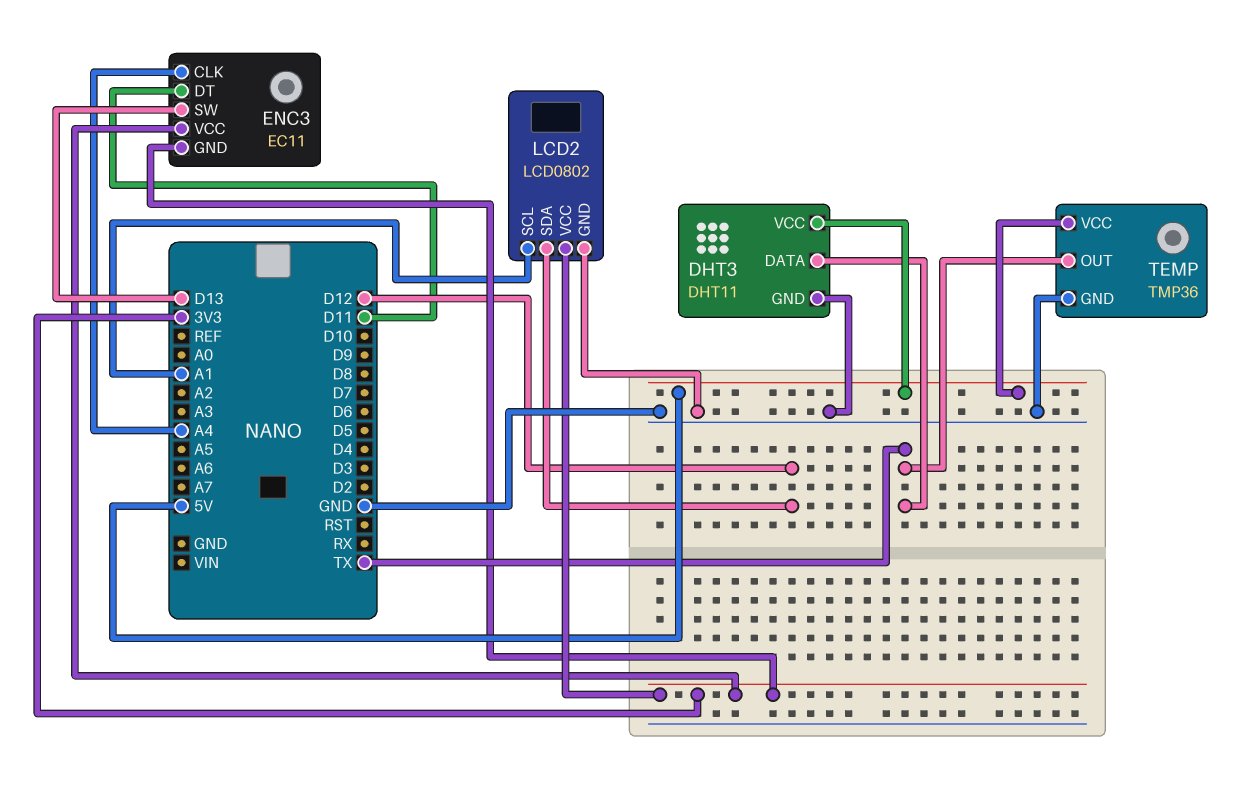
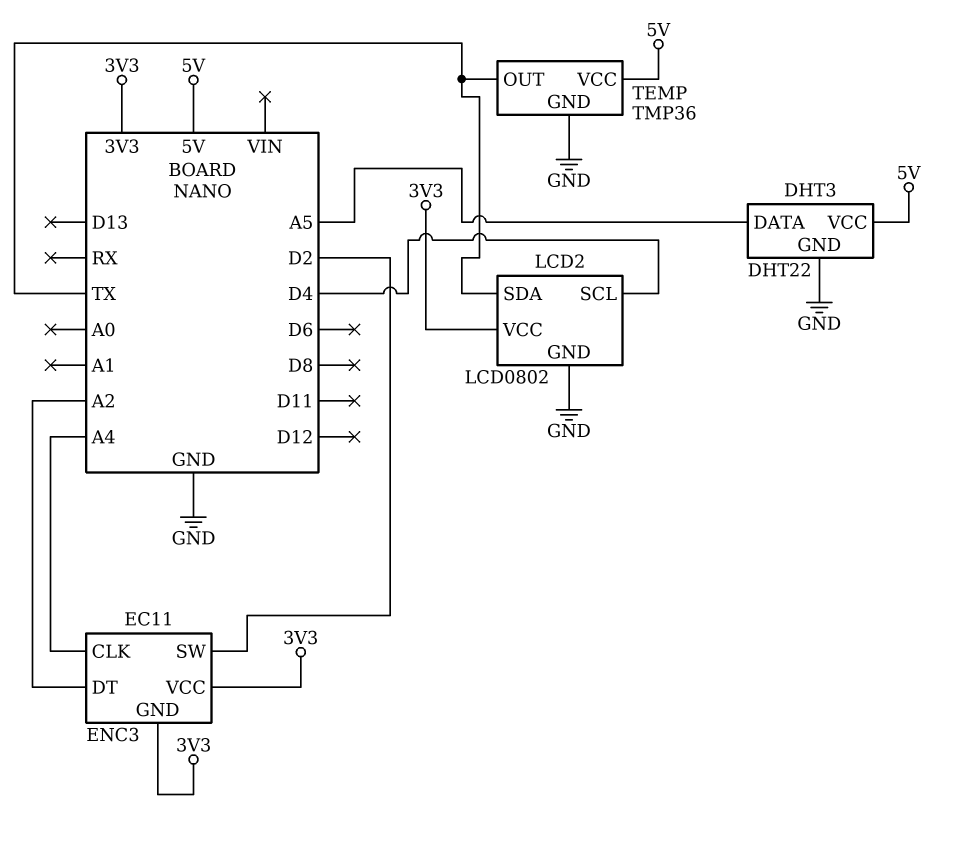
DHT3: DHT11 -> DHT22
DHT3 pin DATA: TX -> A5
ENC3 pin DT: D11 -> A2
ENC3 pin SW: D13 -> D2
LCD2 pin SCL: A1 -> D4
LCD2 pin SDA: D12 -> TX

